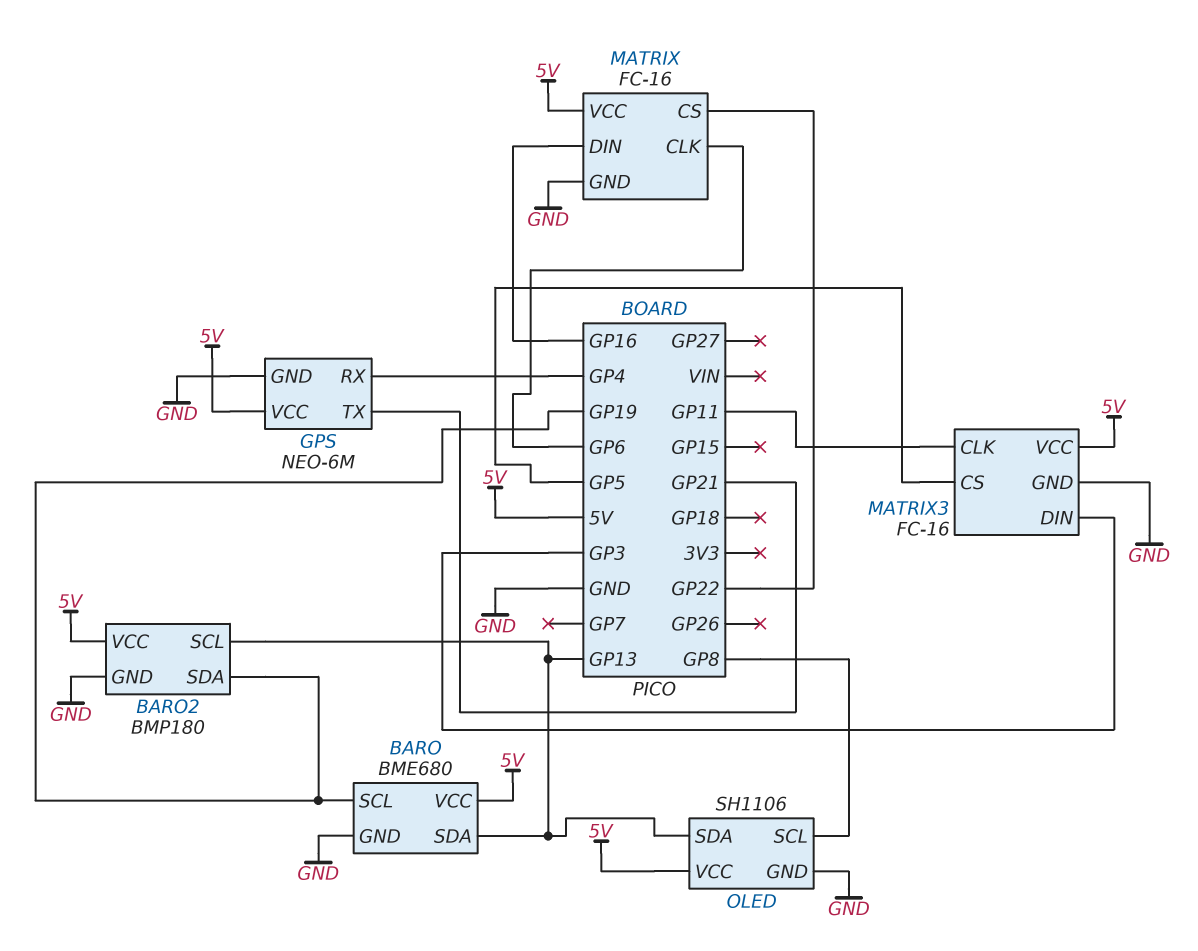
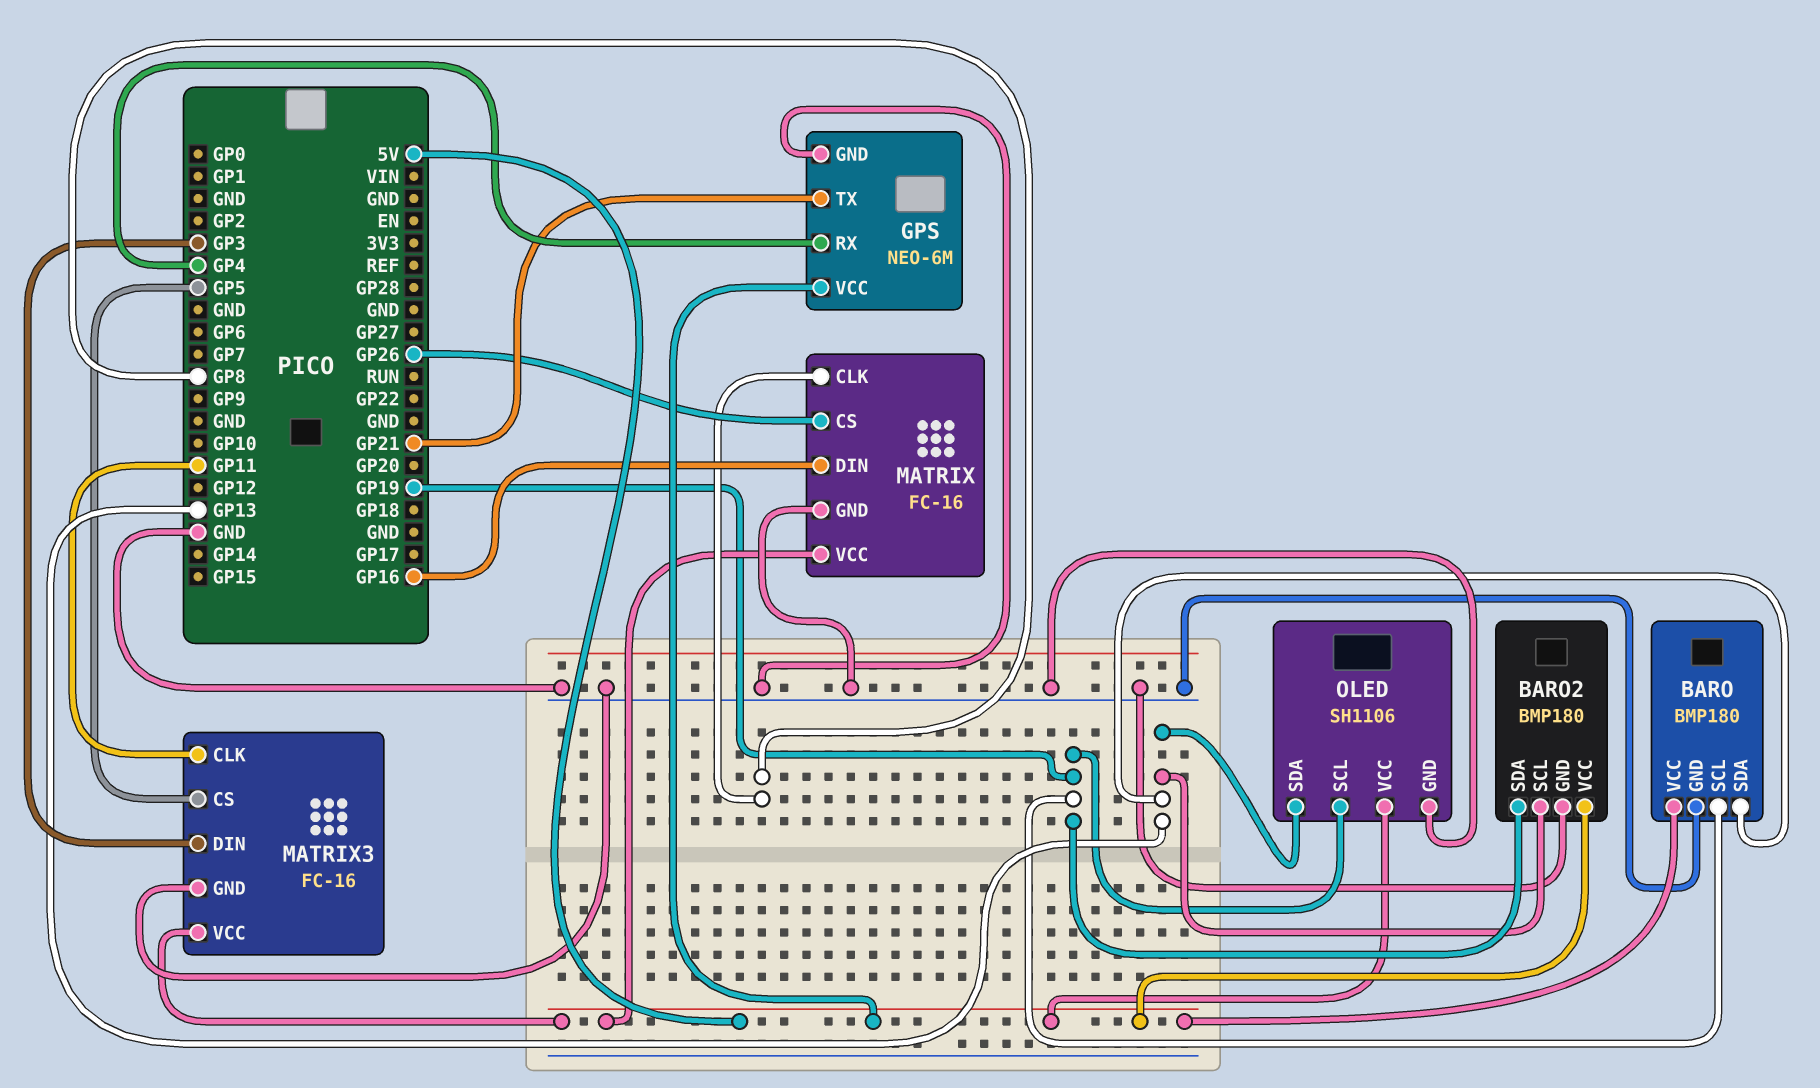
BARO: BME680 -> BMP180
MATRIX pin CLK: GP6 -> GP8
MATRIX pin CS: GP22 -> GP26
OLED pin SCL: GP8 -> GP19

